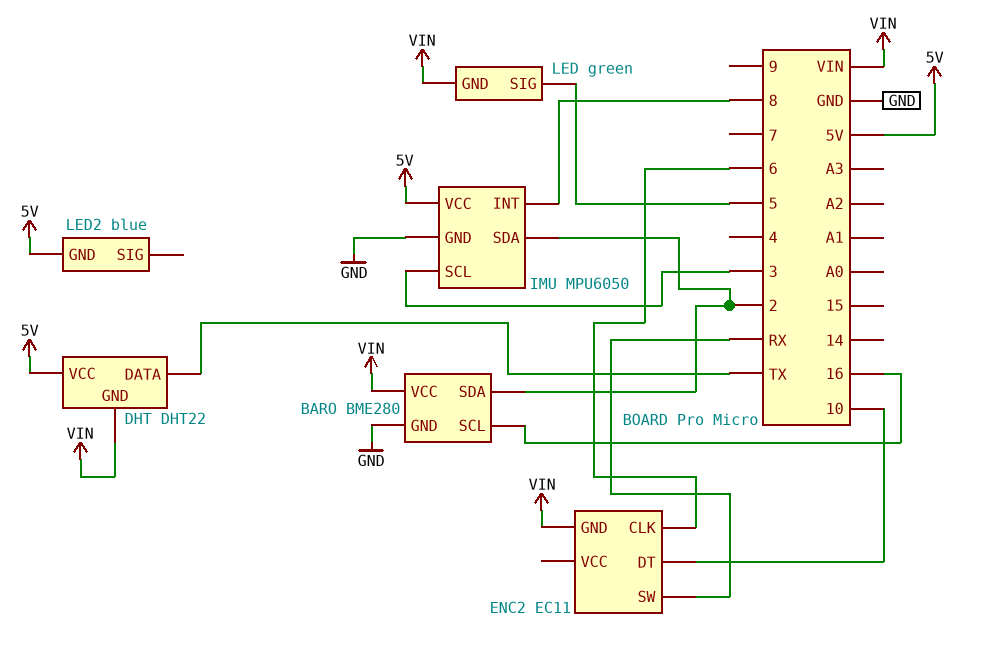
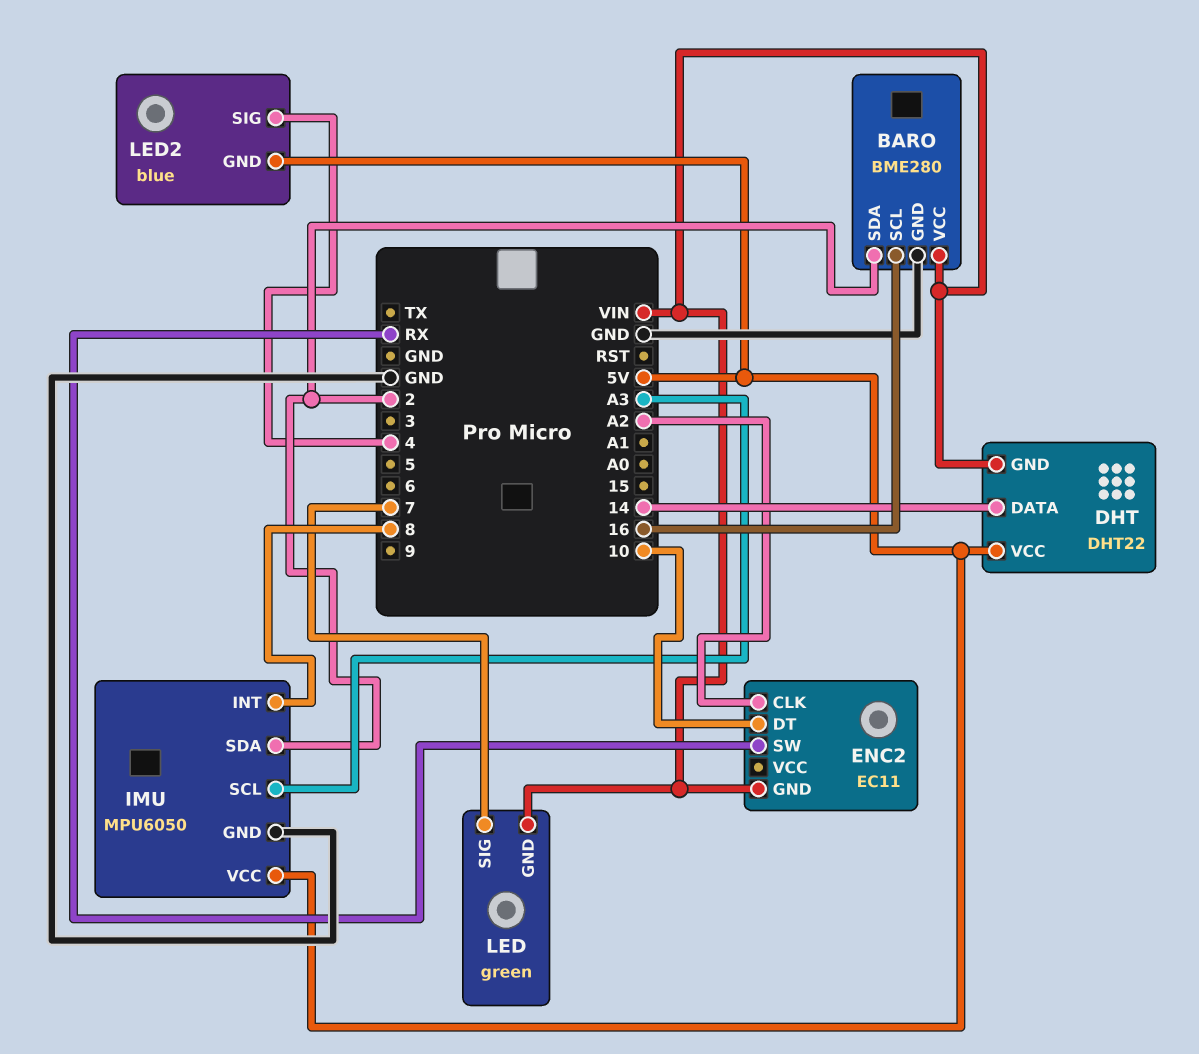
DHT pin DATA: TX -> 14
ENC2 pin CLK: 6 -> A2
IMU pin SCL: 3 -> A3
LED pin SIG: 5 -> 7
LED2 pin SIG: none -> 4

